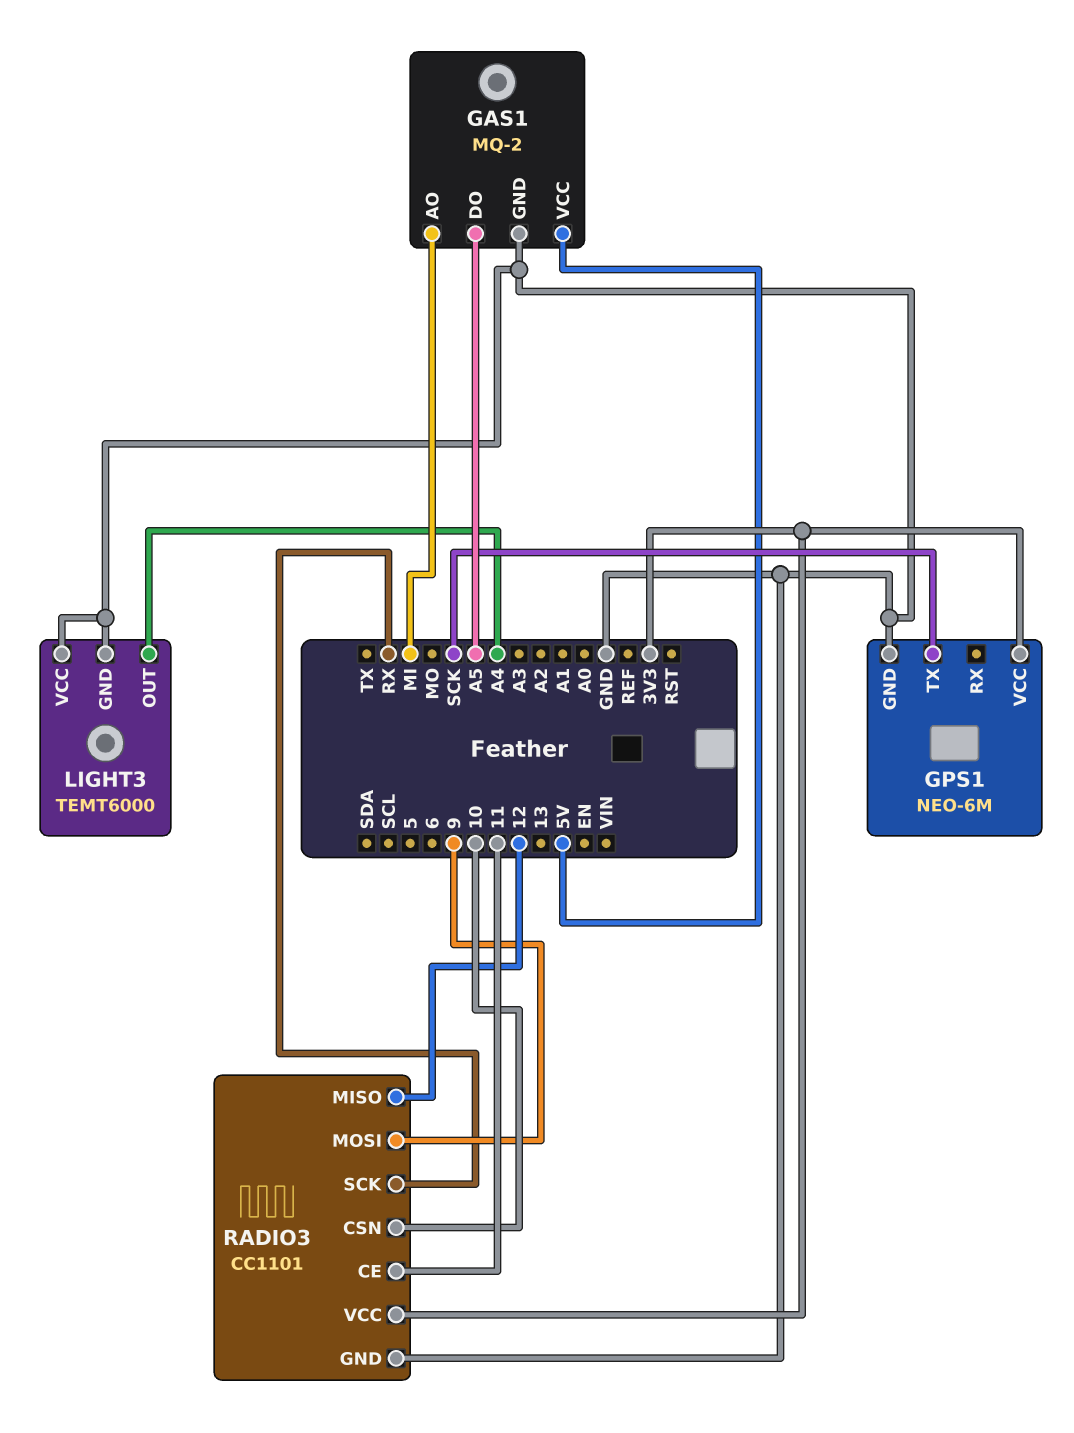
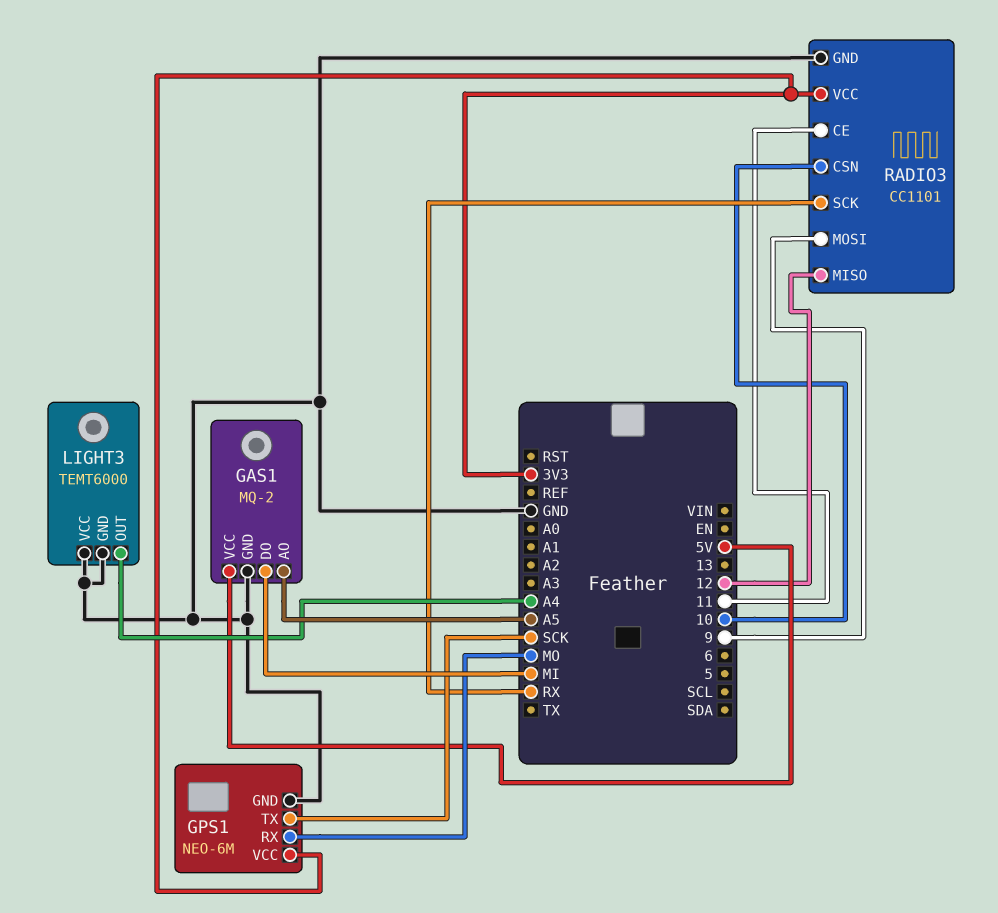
GAS1 pin AO: MI -> A5
GAS1 pin DO: A5 -> MI
GPS1 pin RX: none -> MO

